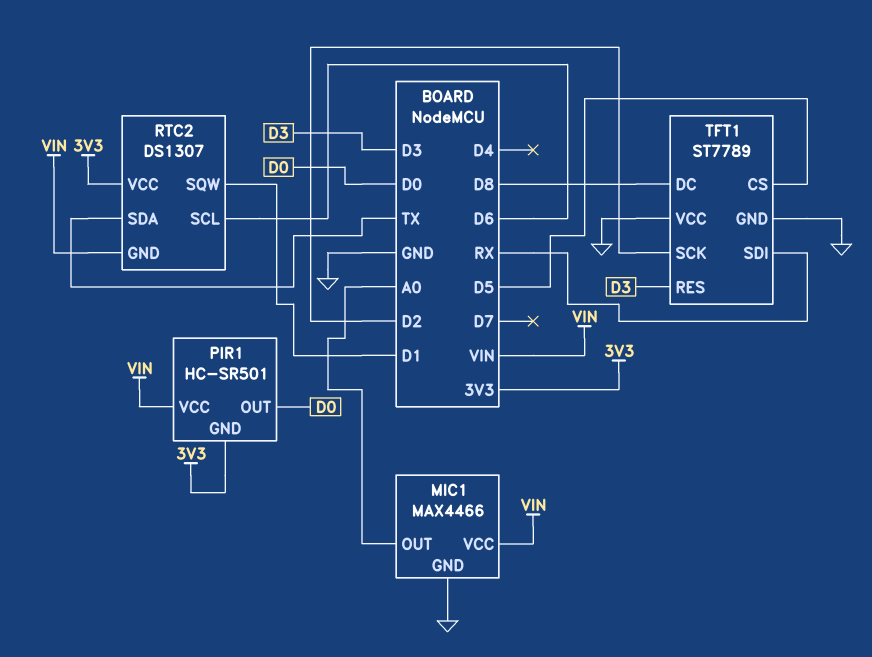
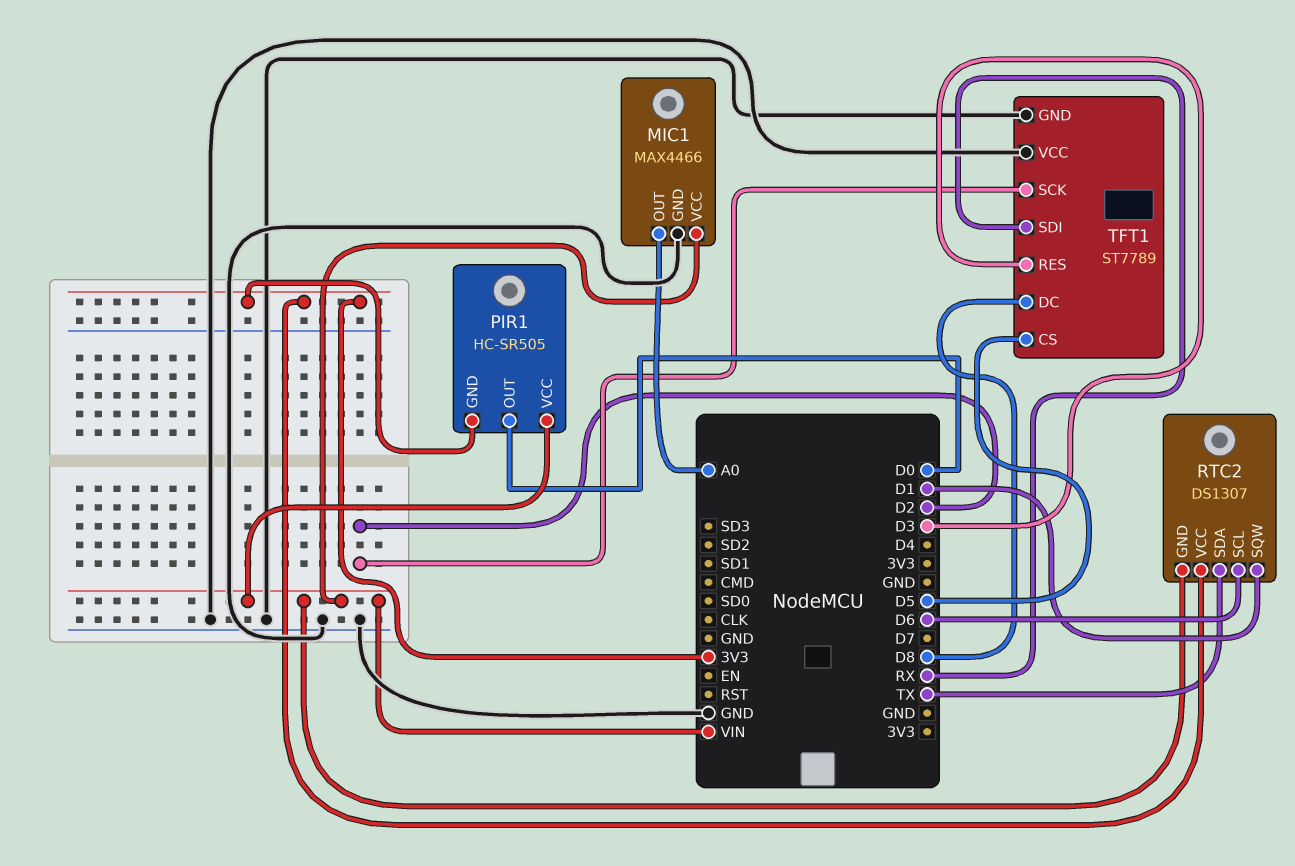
PIR1: HC-SR501 -> HC-SR505

